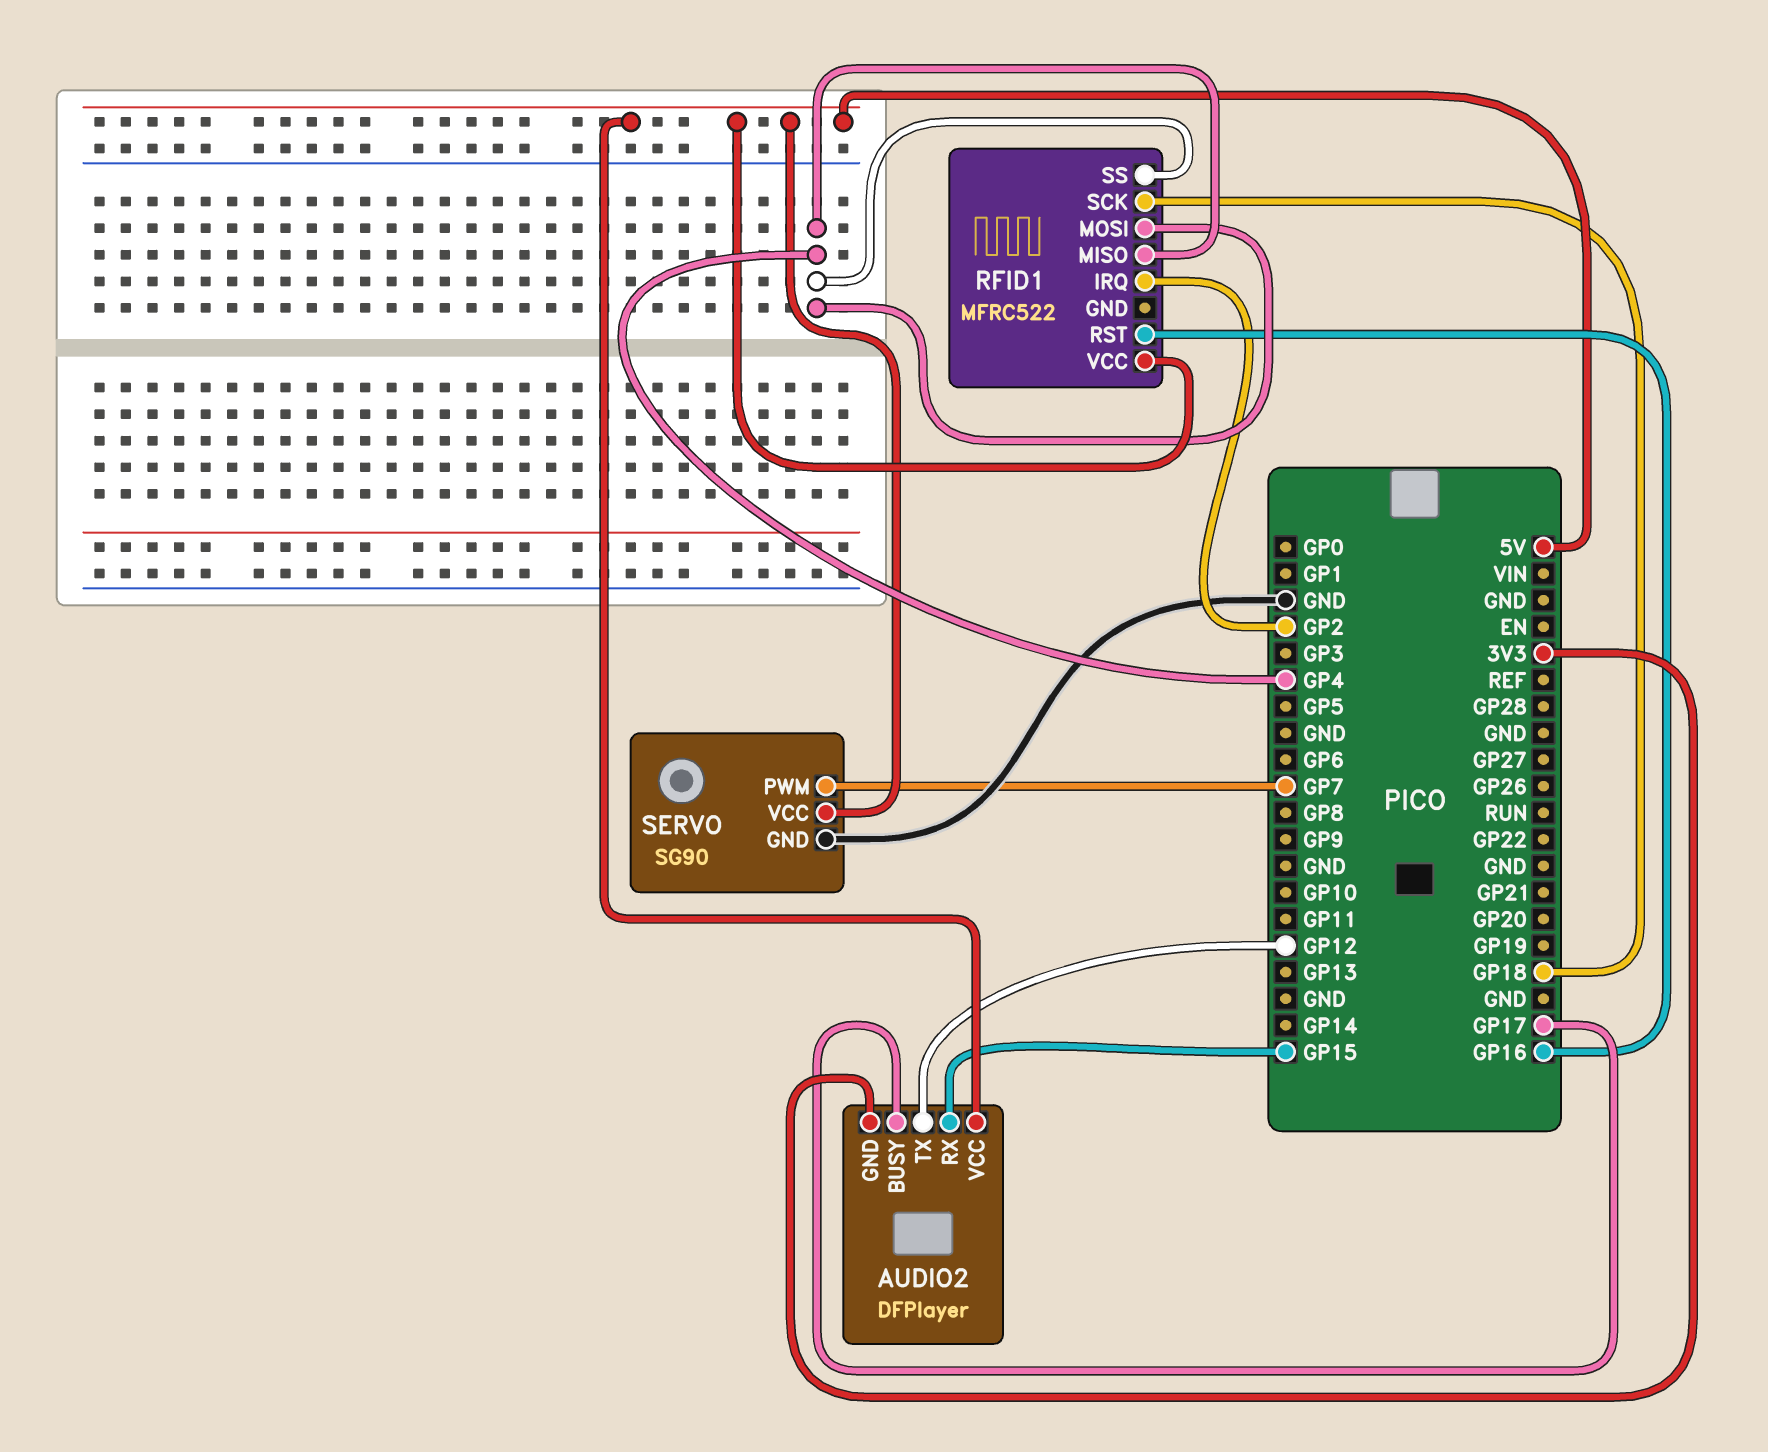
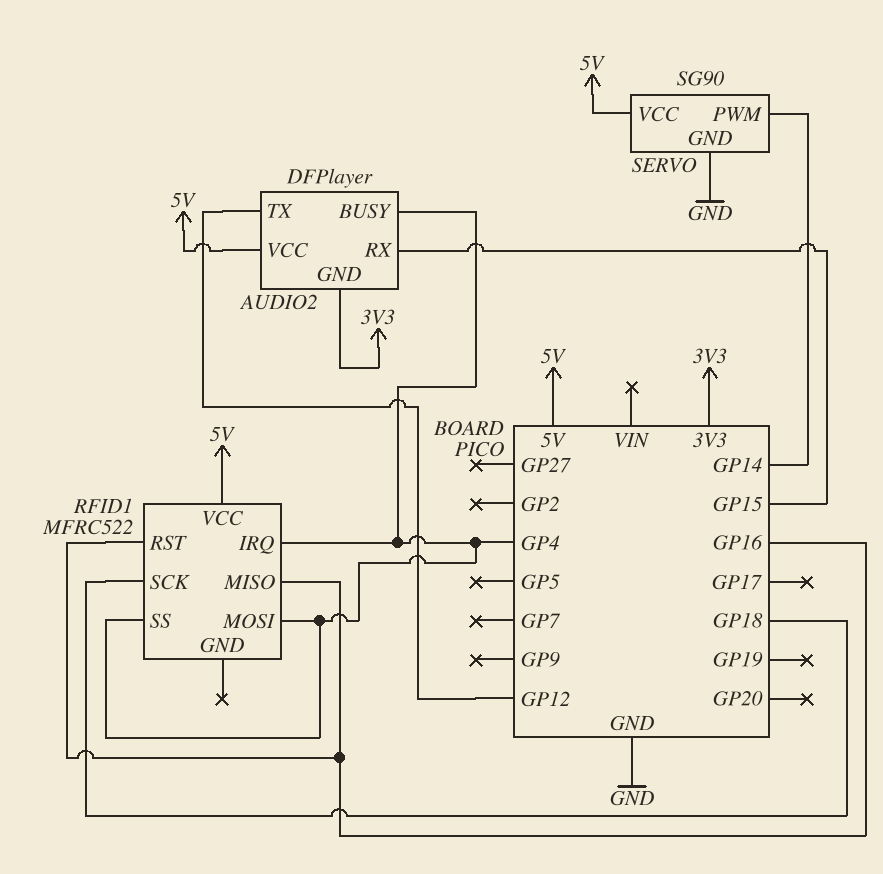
AUDIO2 pin BUSY: GP17 -> GP4
RFID1 pin IRQ: GP2 -> GP4
RFID1 pin MISO: GP4 -> GP16
SERVO pin PWM: GP7 -> GP14

